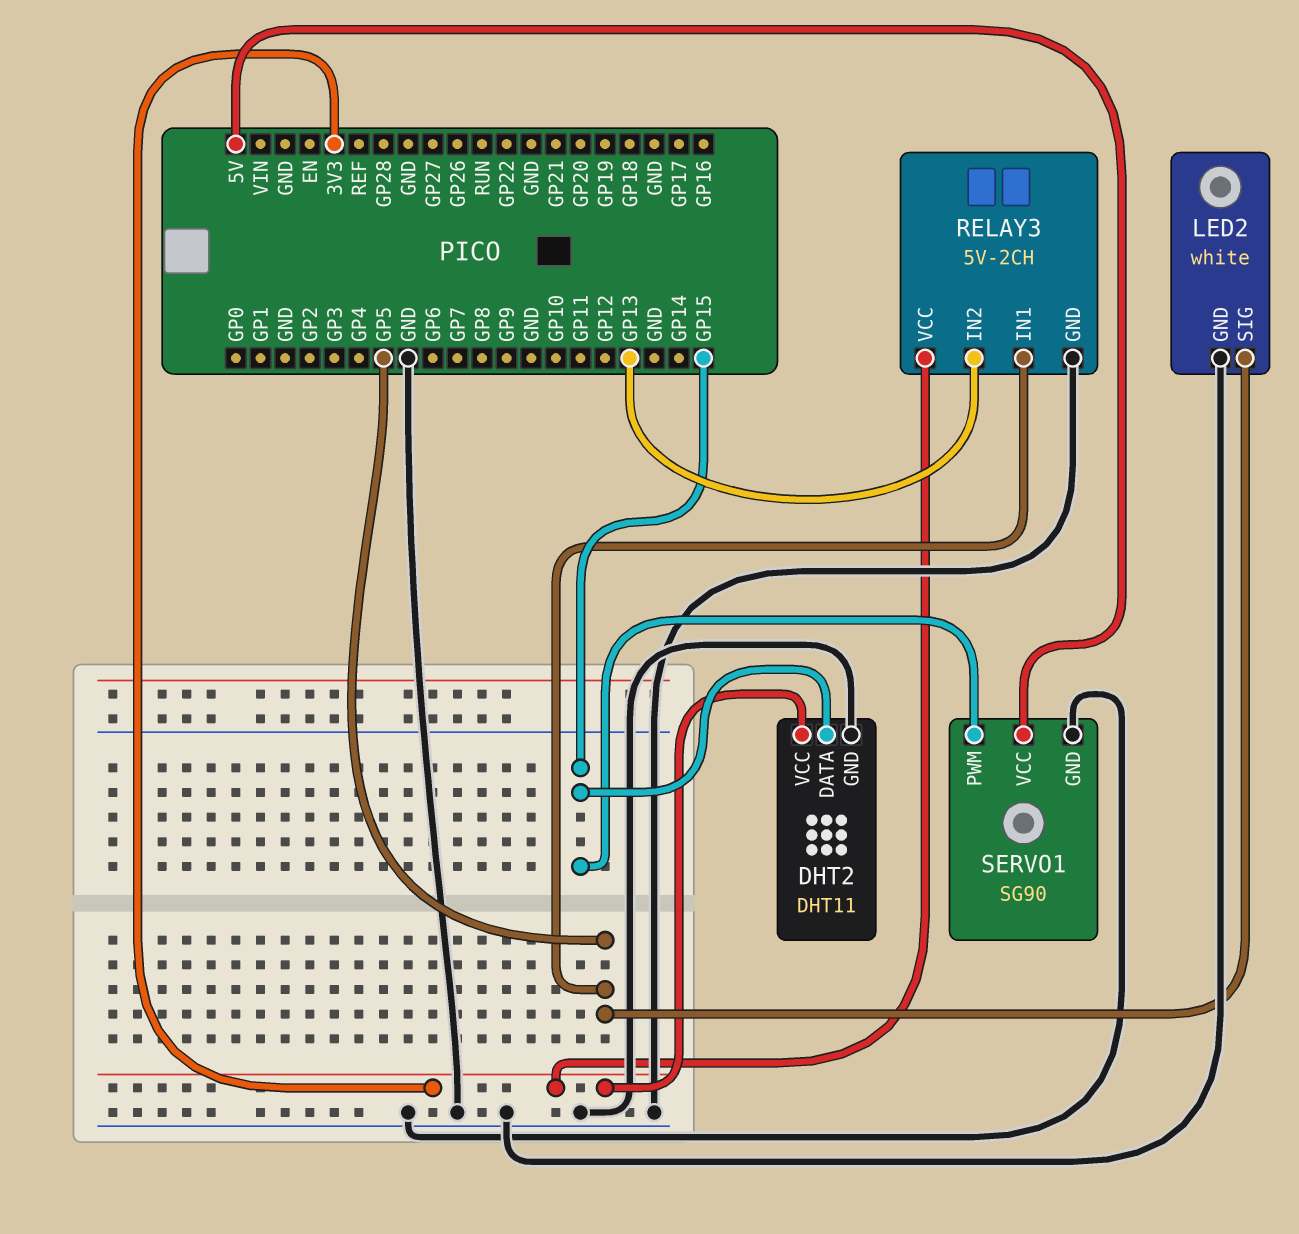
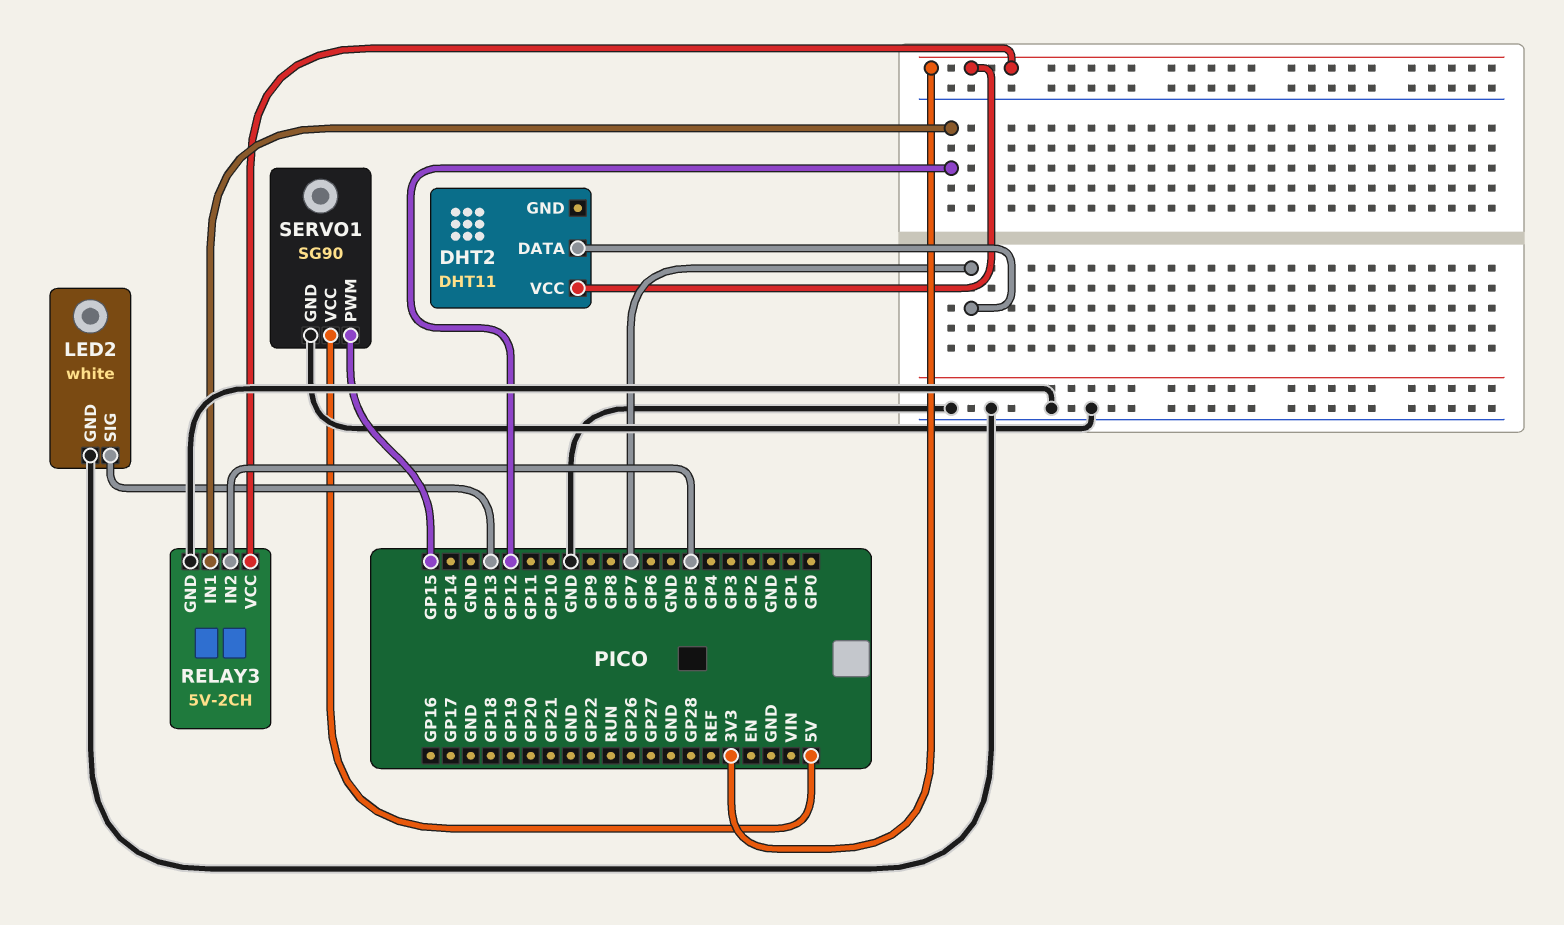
DHT2 pin DATA: GP15 -> GP7
DHT2 pin GND: GND -> none
LED2 pin SIG: GP5 -> GP13
RELAY3 pin IN1: GP5 -> GP12
RELAY3 pin IN2: GP13 -> GP5

